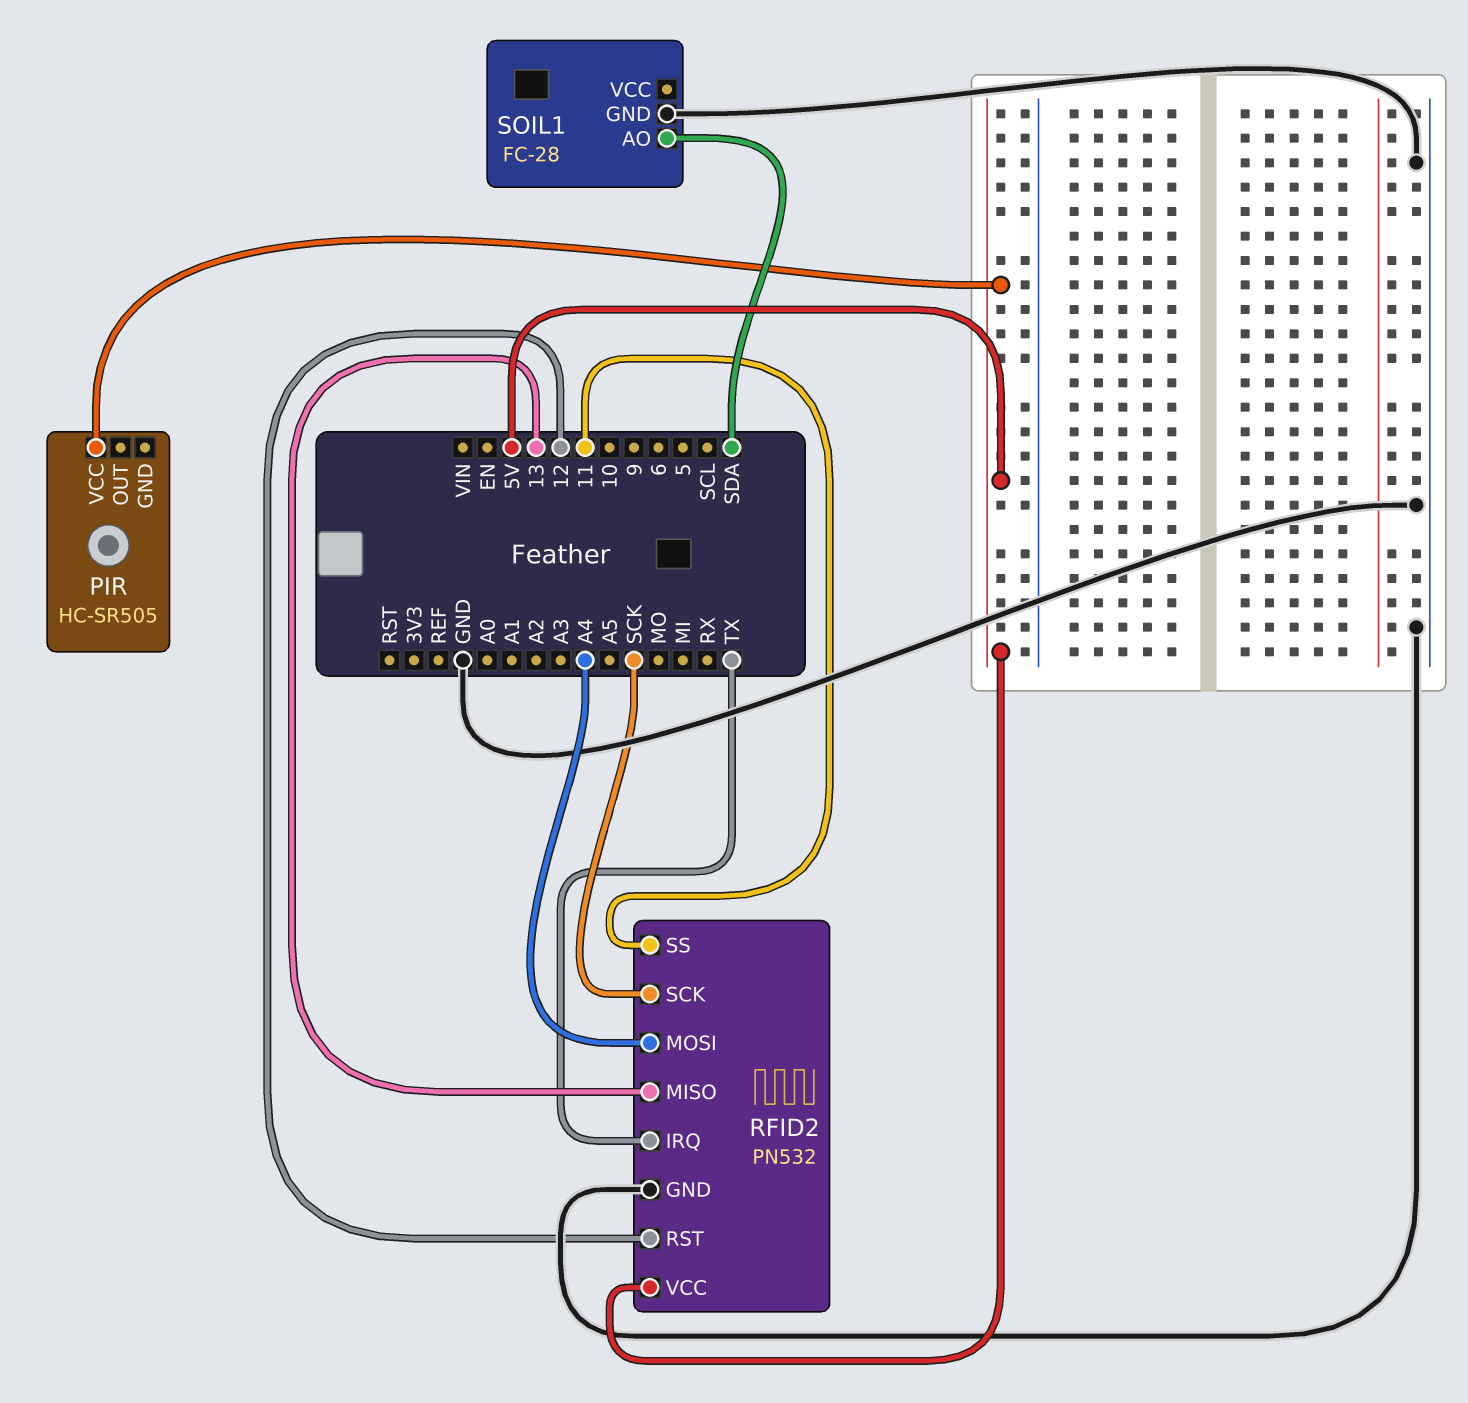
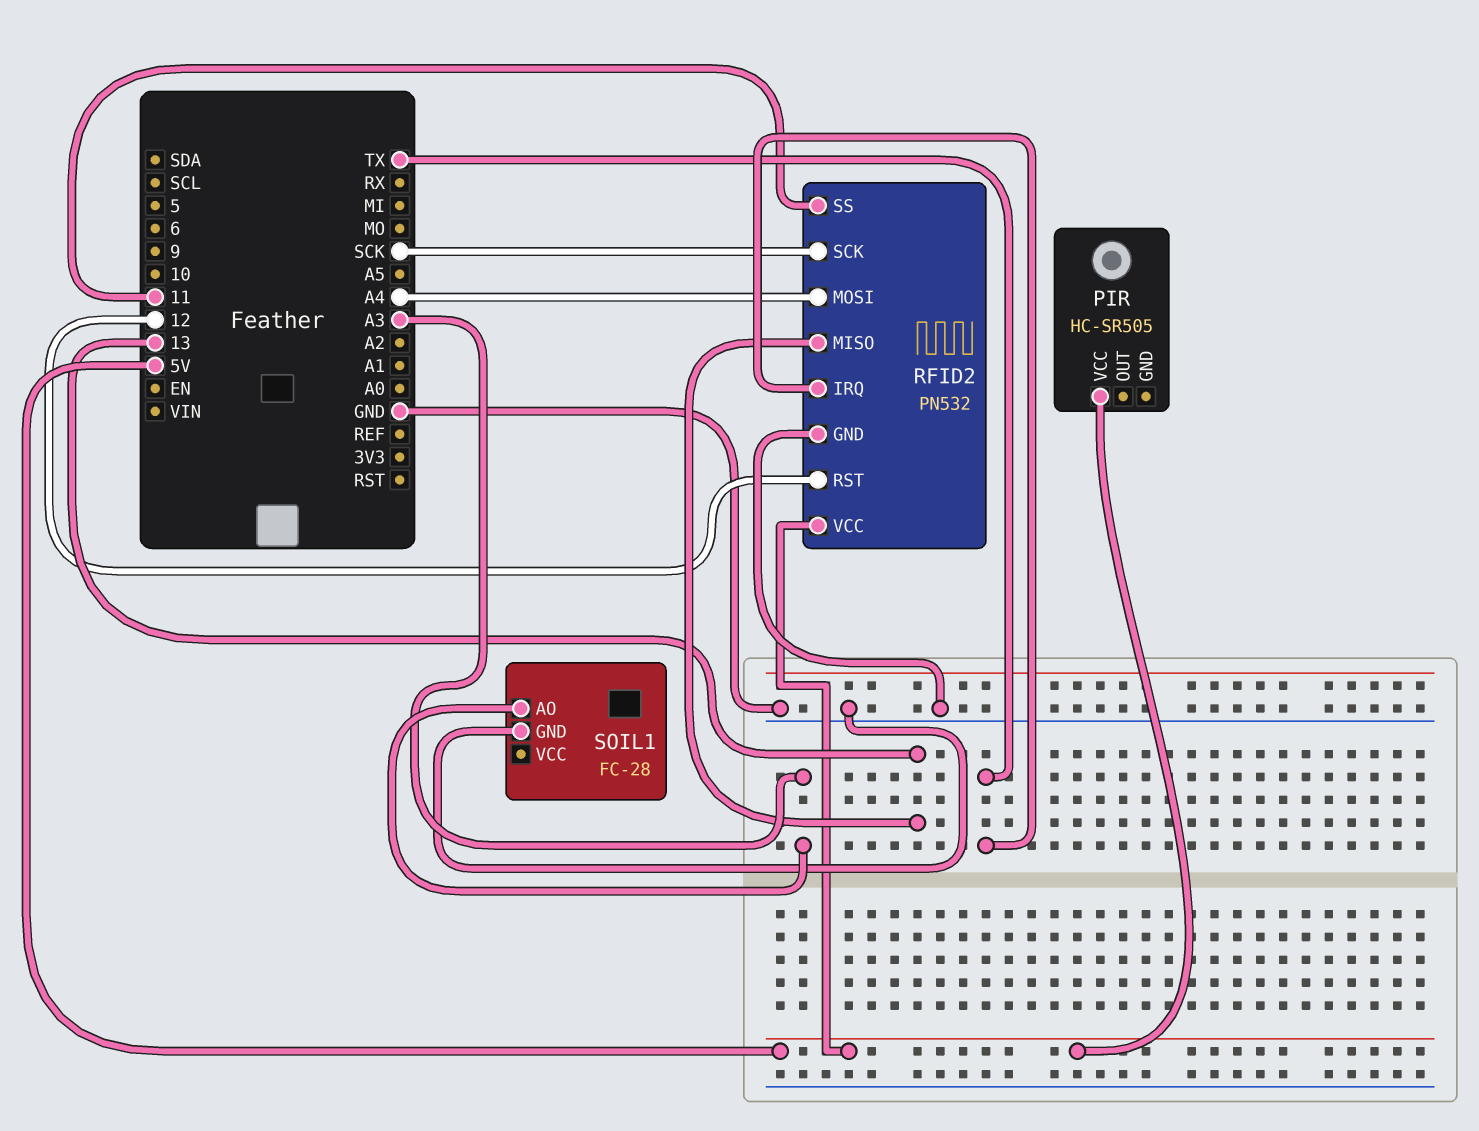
SOIL1 pin AO: SDA -> A3

